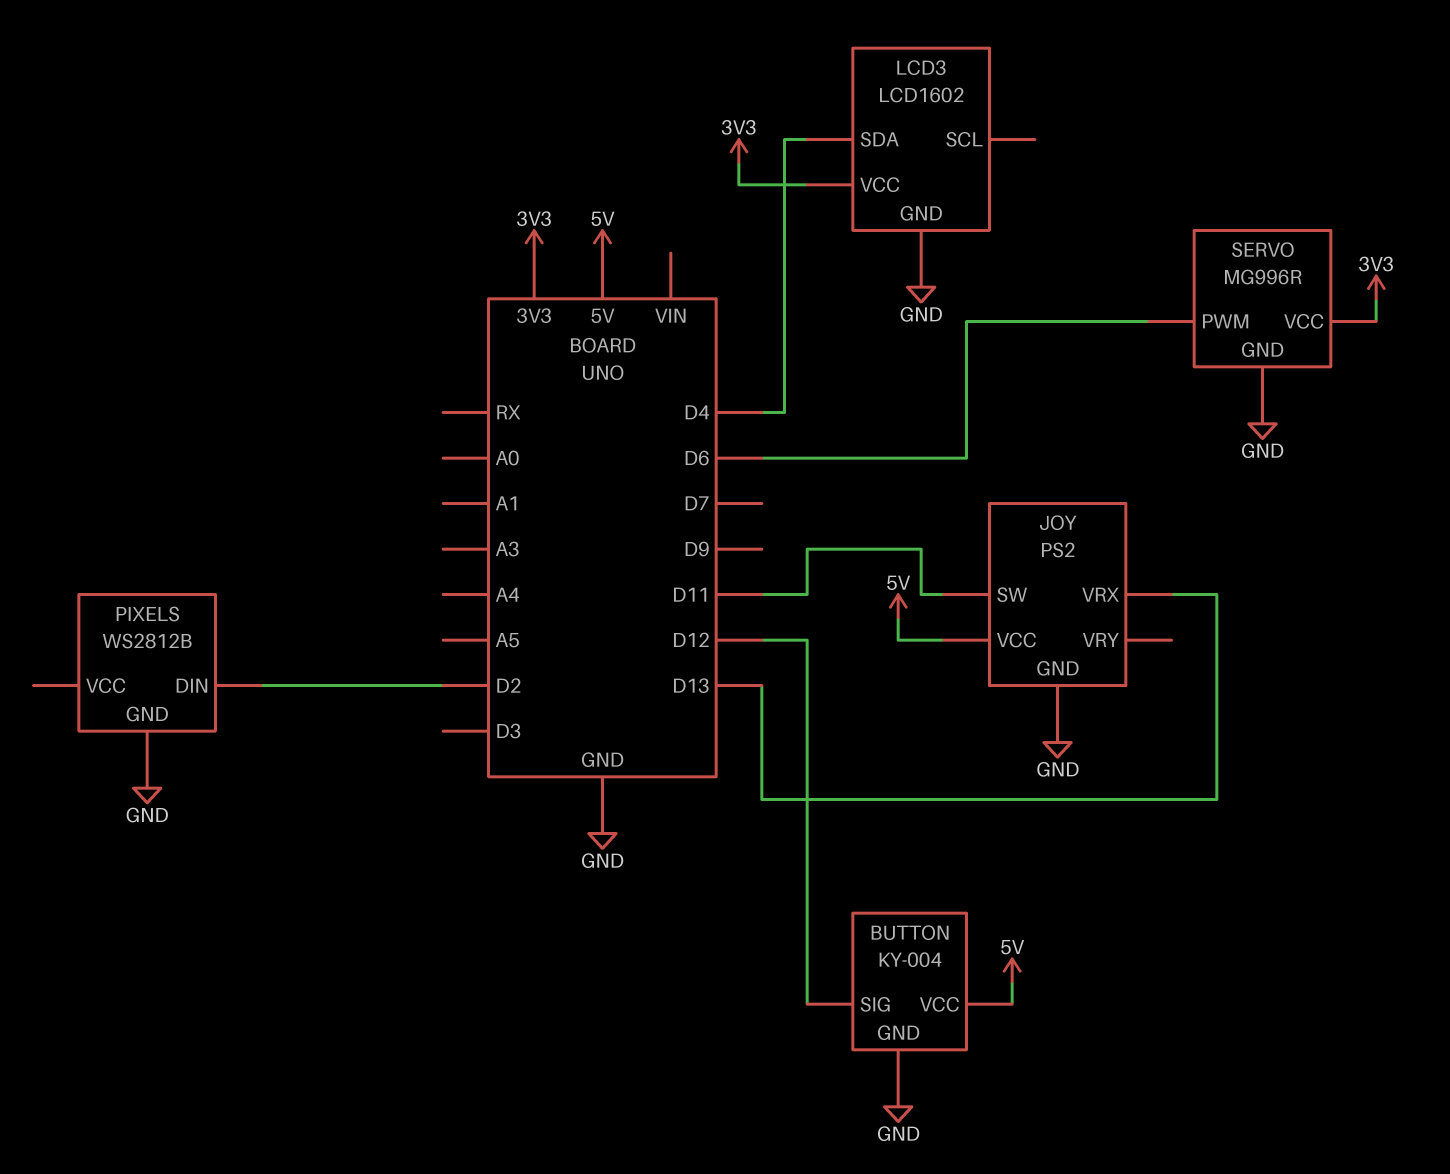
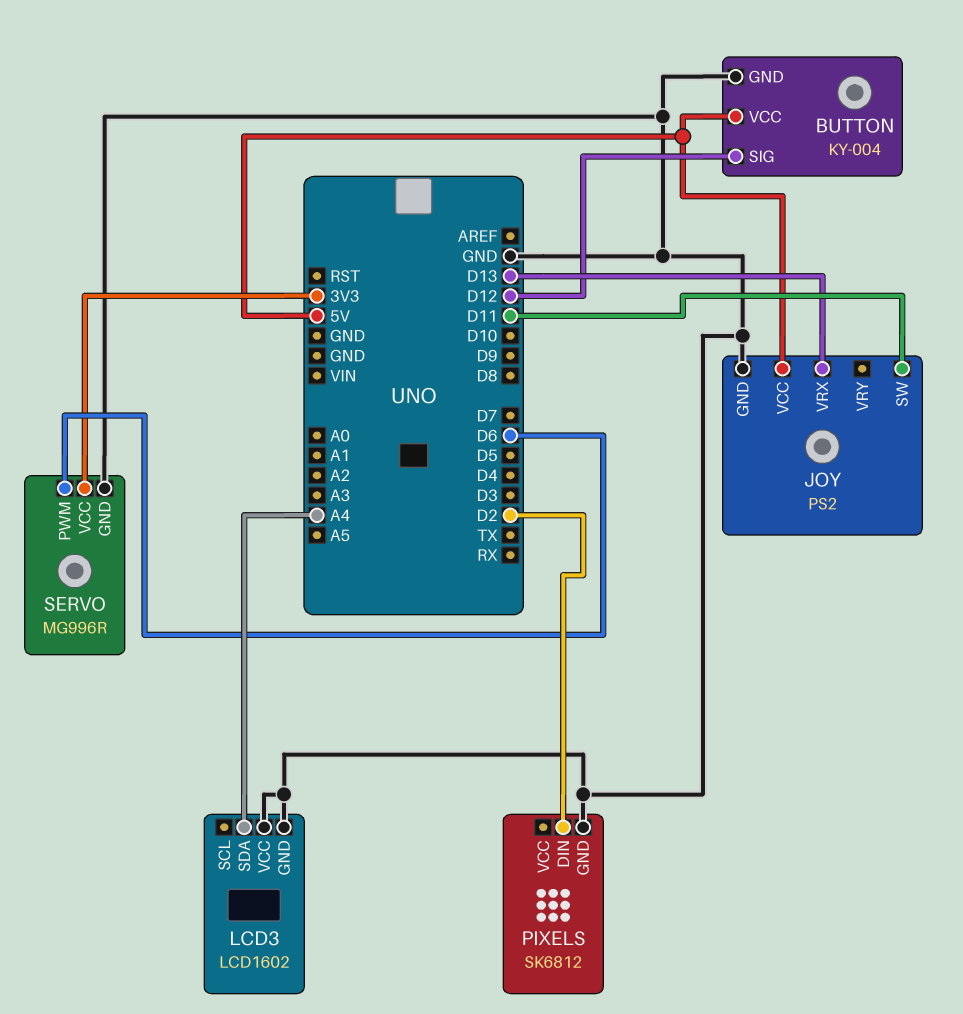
LCD3 pin SDA: D4 -> A4
LCD3 pin VCC: 3V3 -> GND
PIXELS: WS2812B -> SK6812

